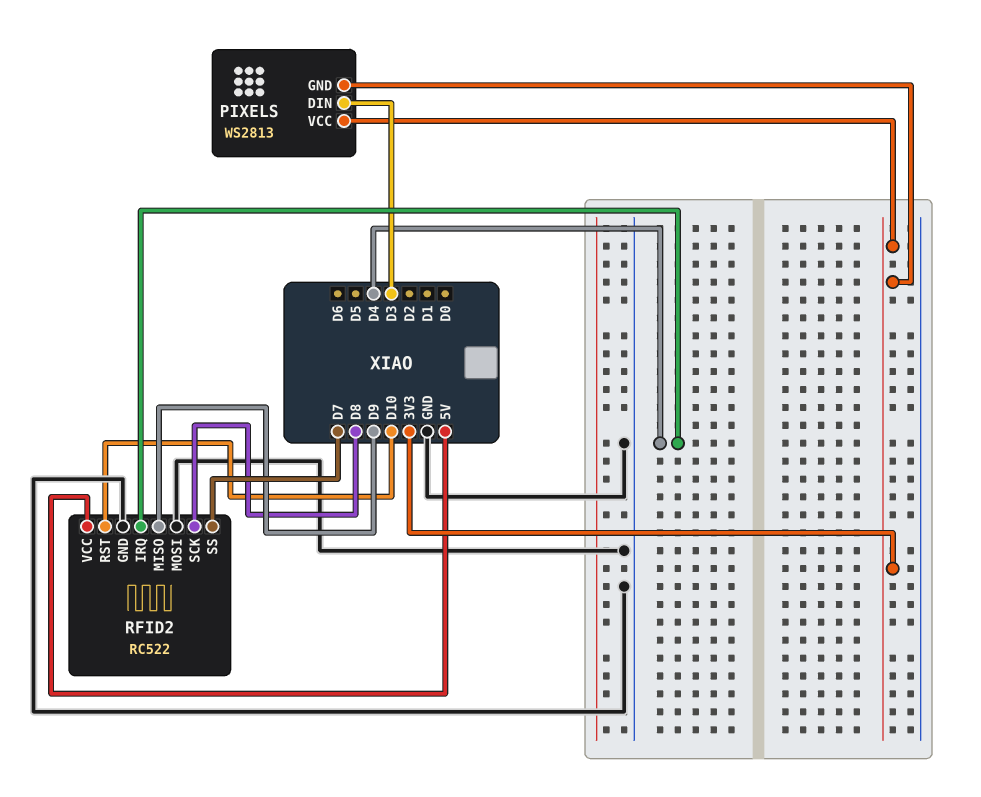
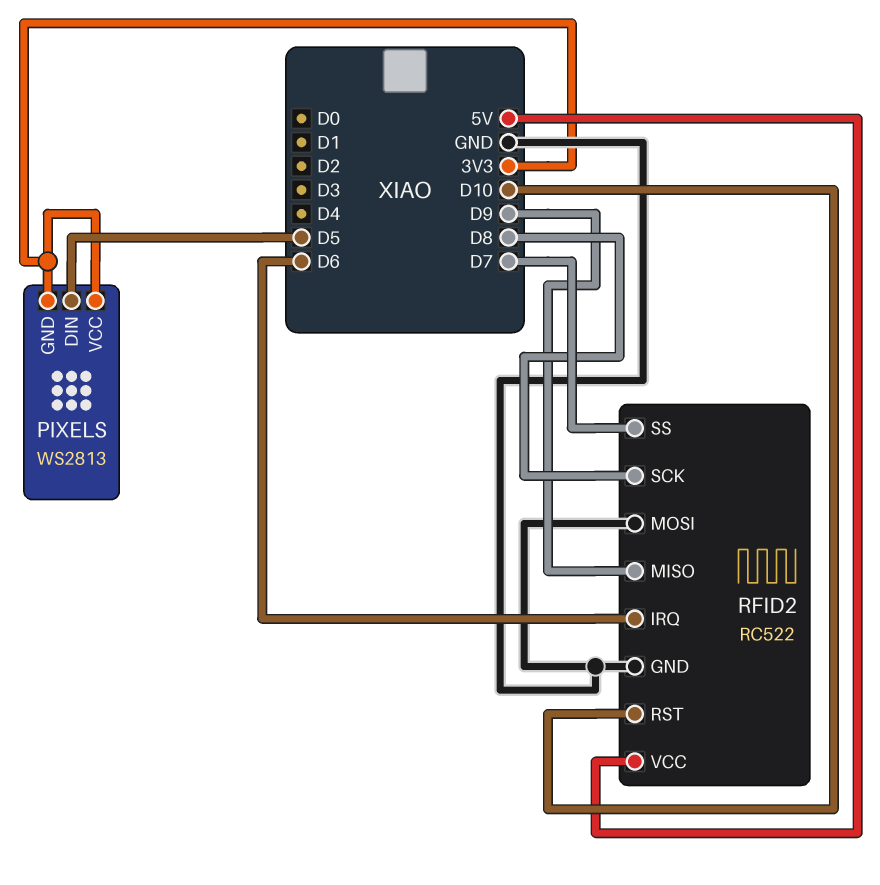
PIXELS pin DIN: D3 -> D5
RFID2 pin IRQ: D4 -> D6

